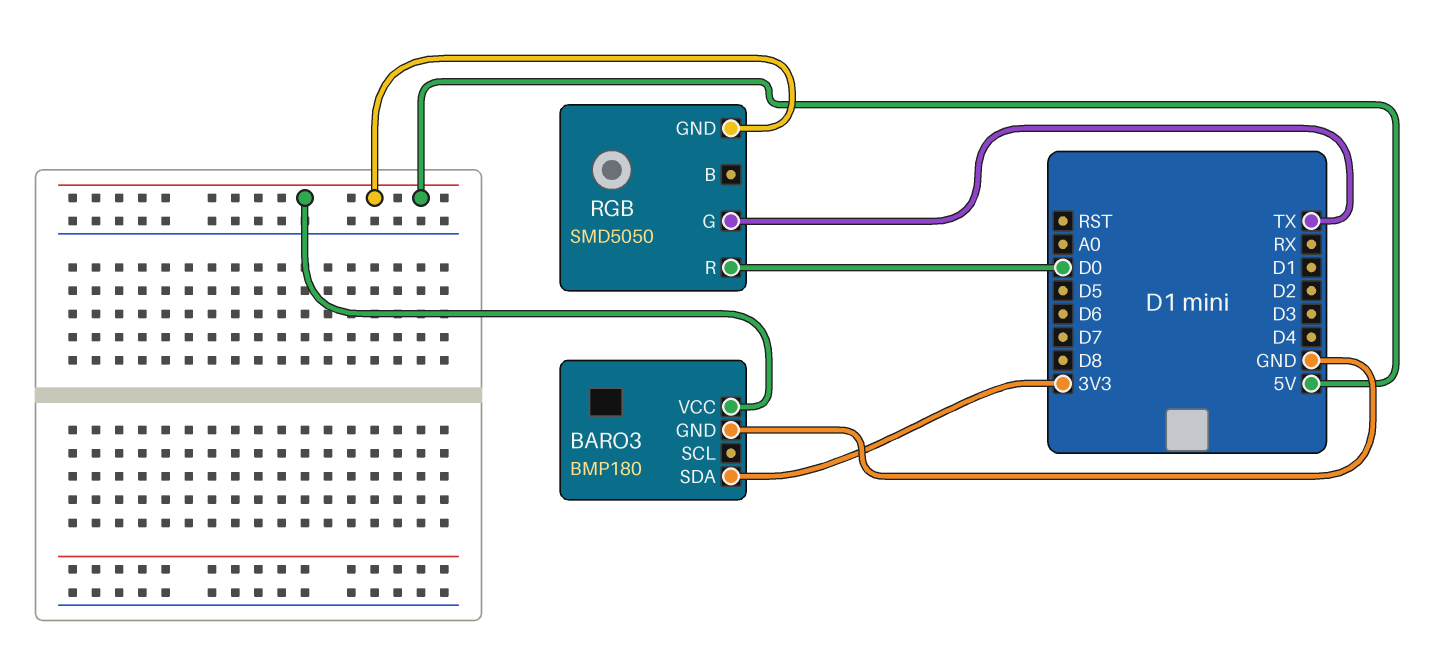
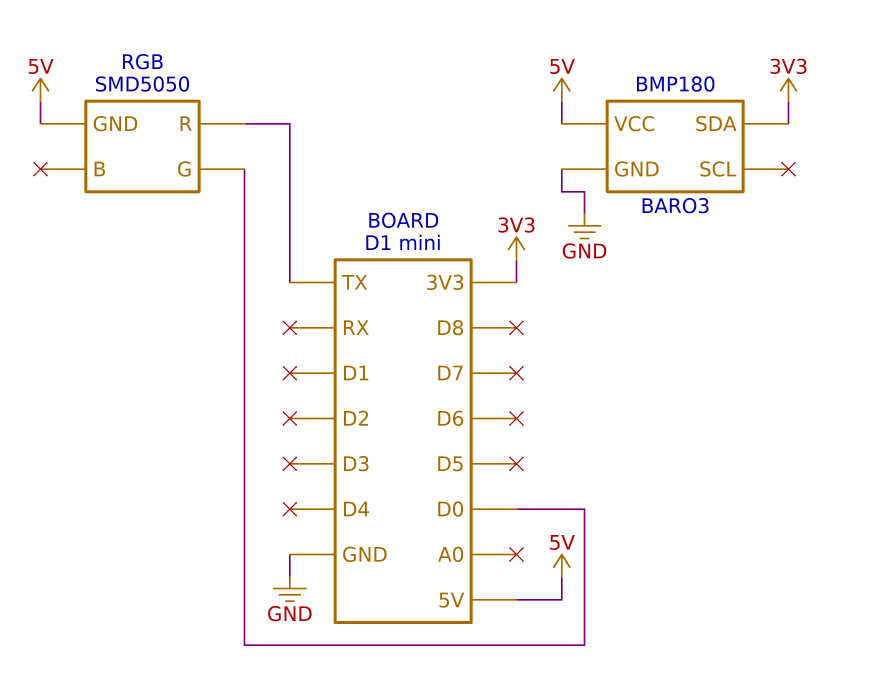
RGB pin G: TX -> D0
RGB pin R: D0 -> TX

